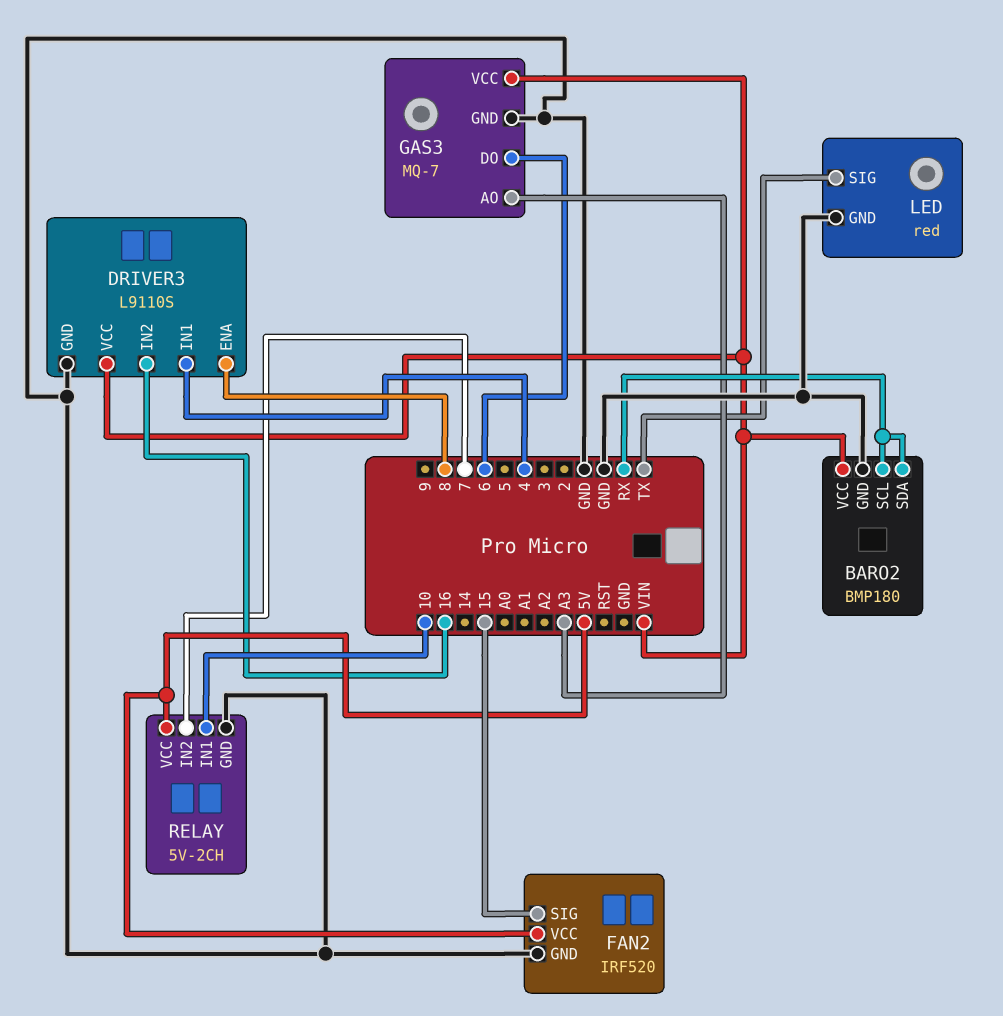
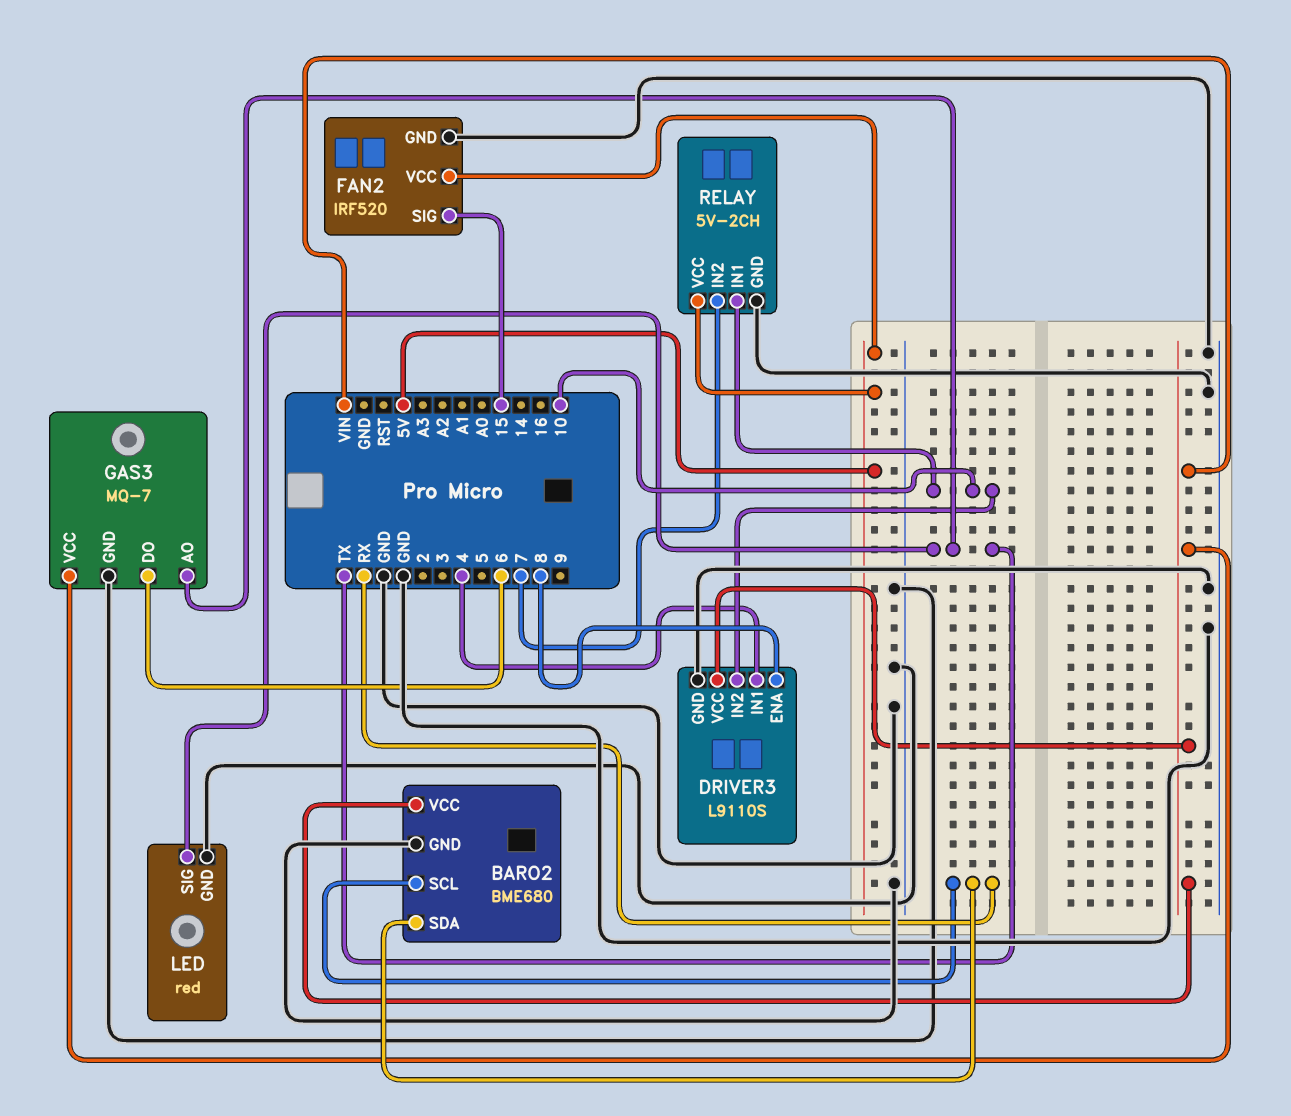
BARO2: BMP180 -> BME680
DRIVER3 pin IN2: 16 -> 10
GAS3 pin AO: A3 -> TX

